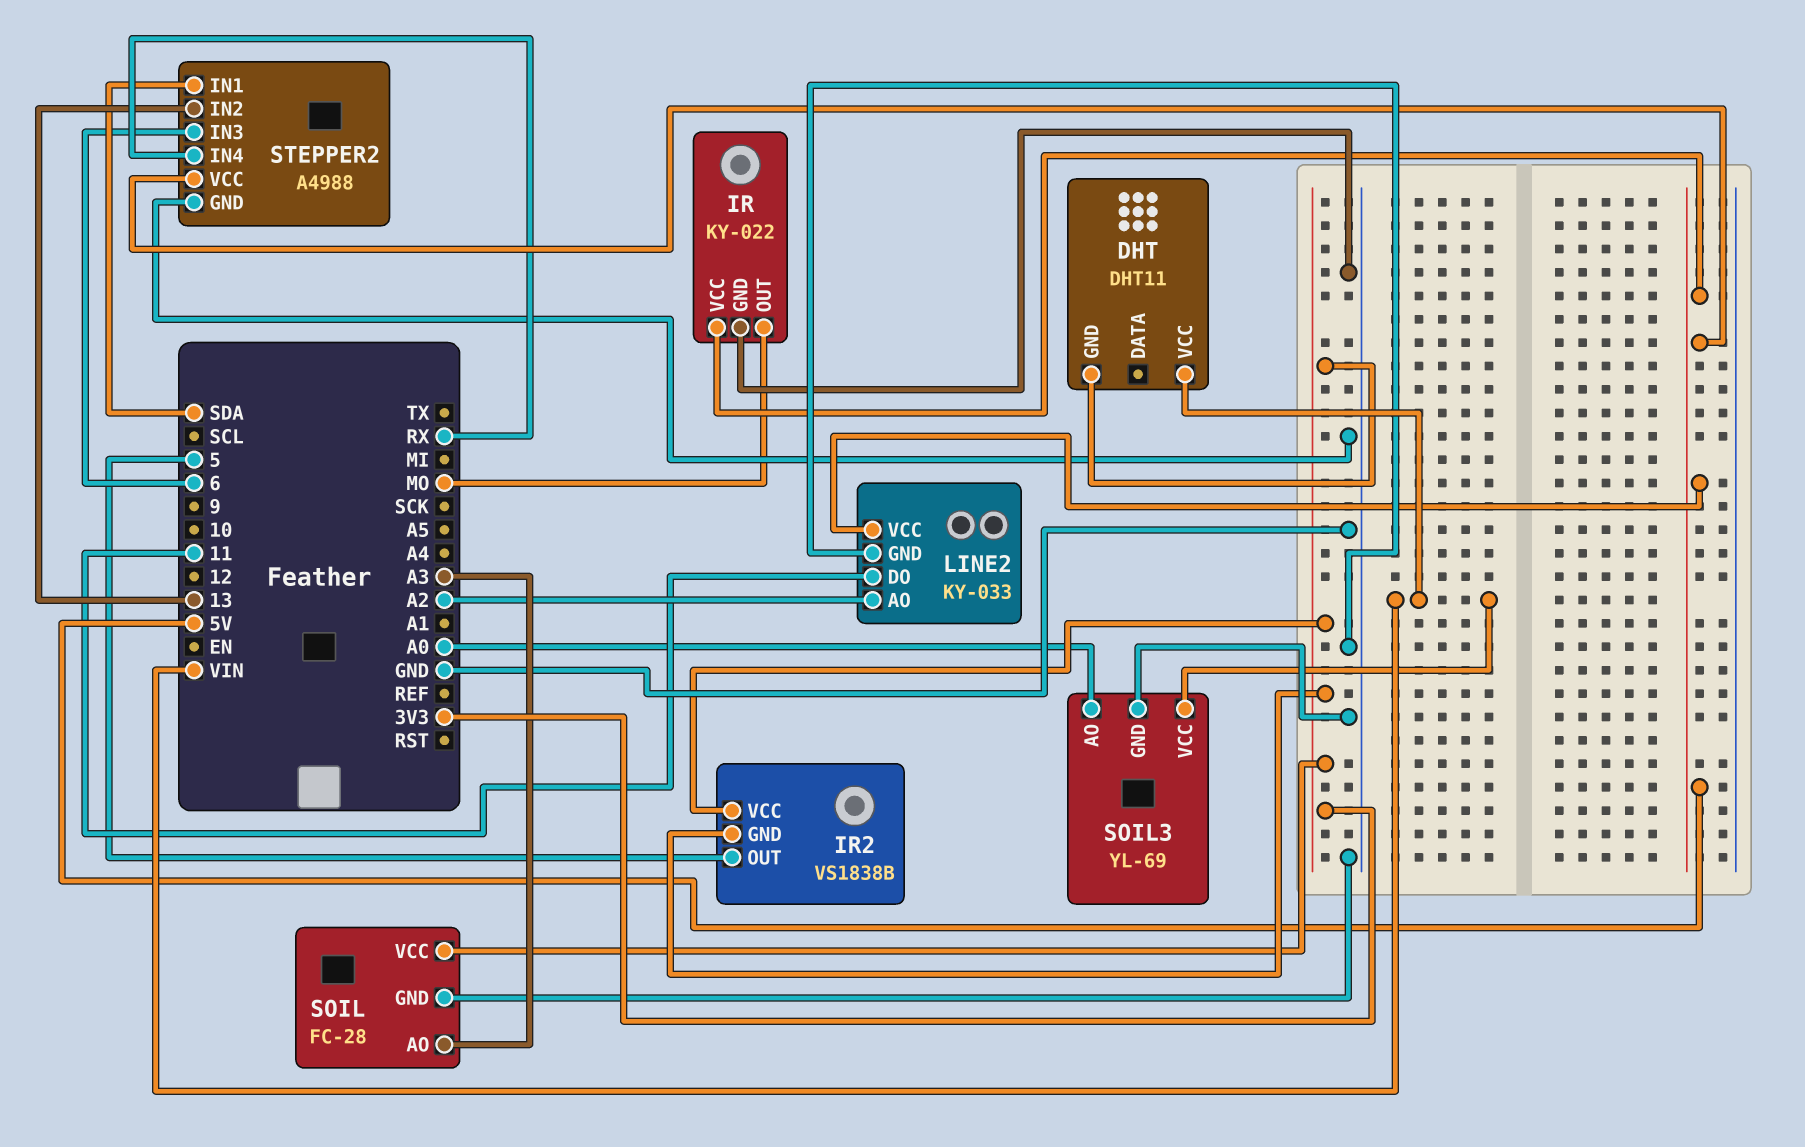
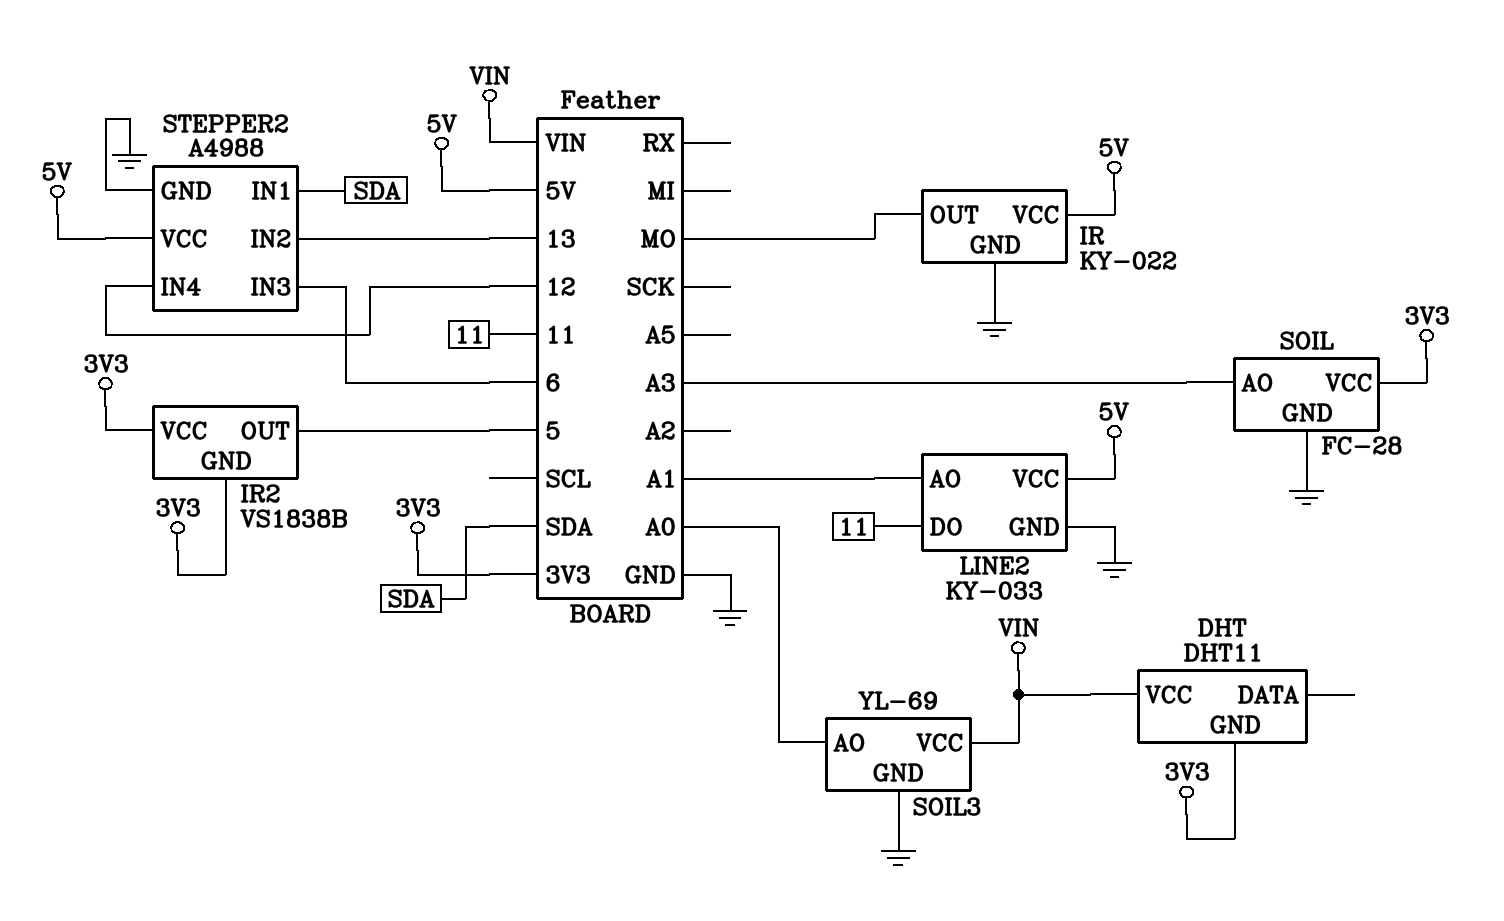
LINE2 pin AO: A2 -> A1
STEPPER2 pin IN4: RX -> 12

